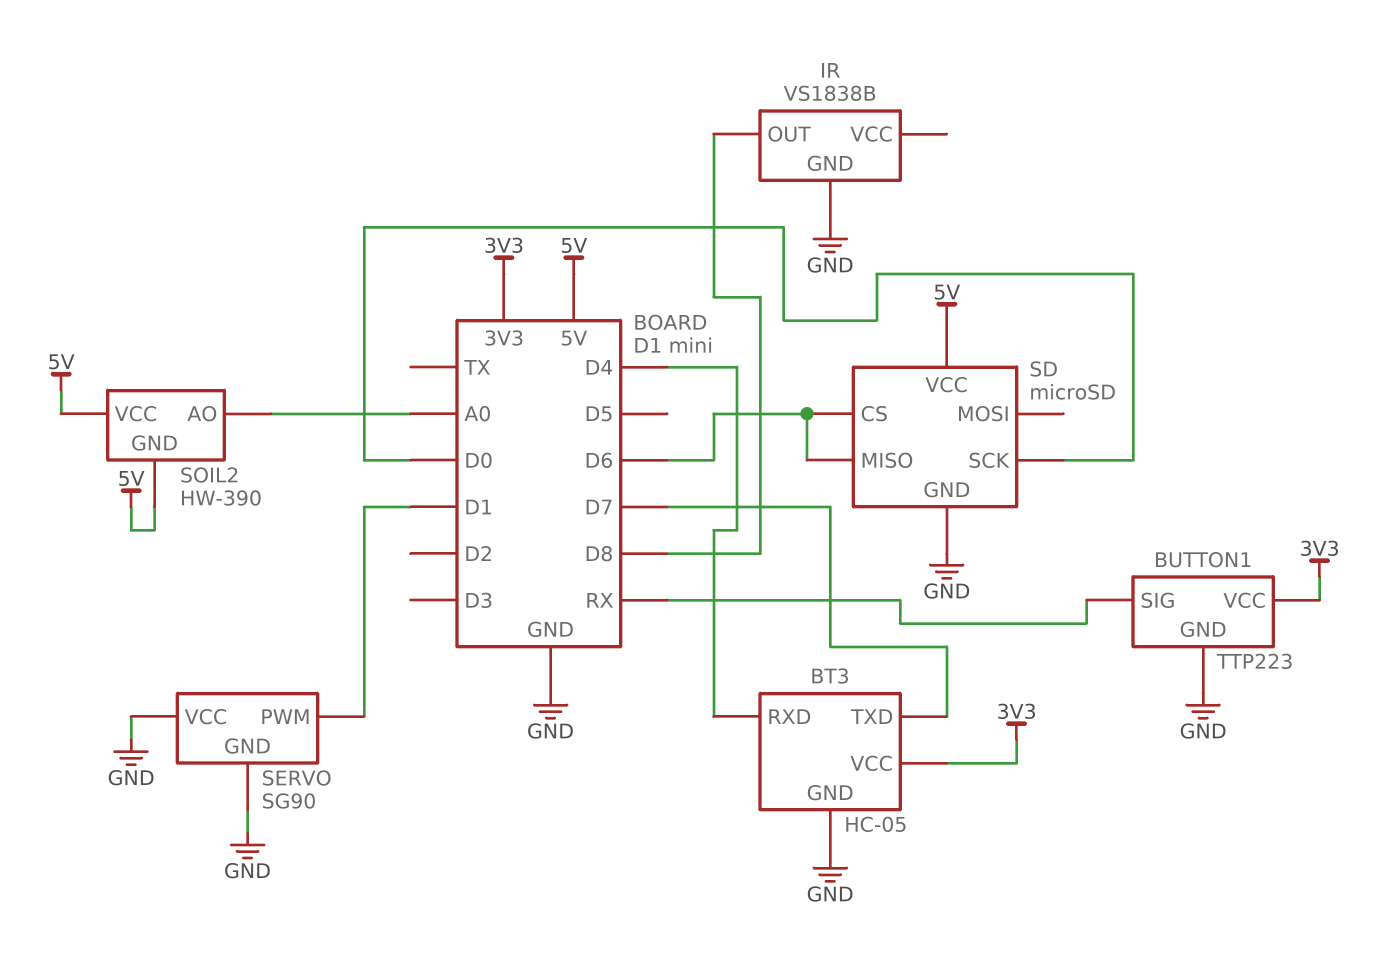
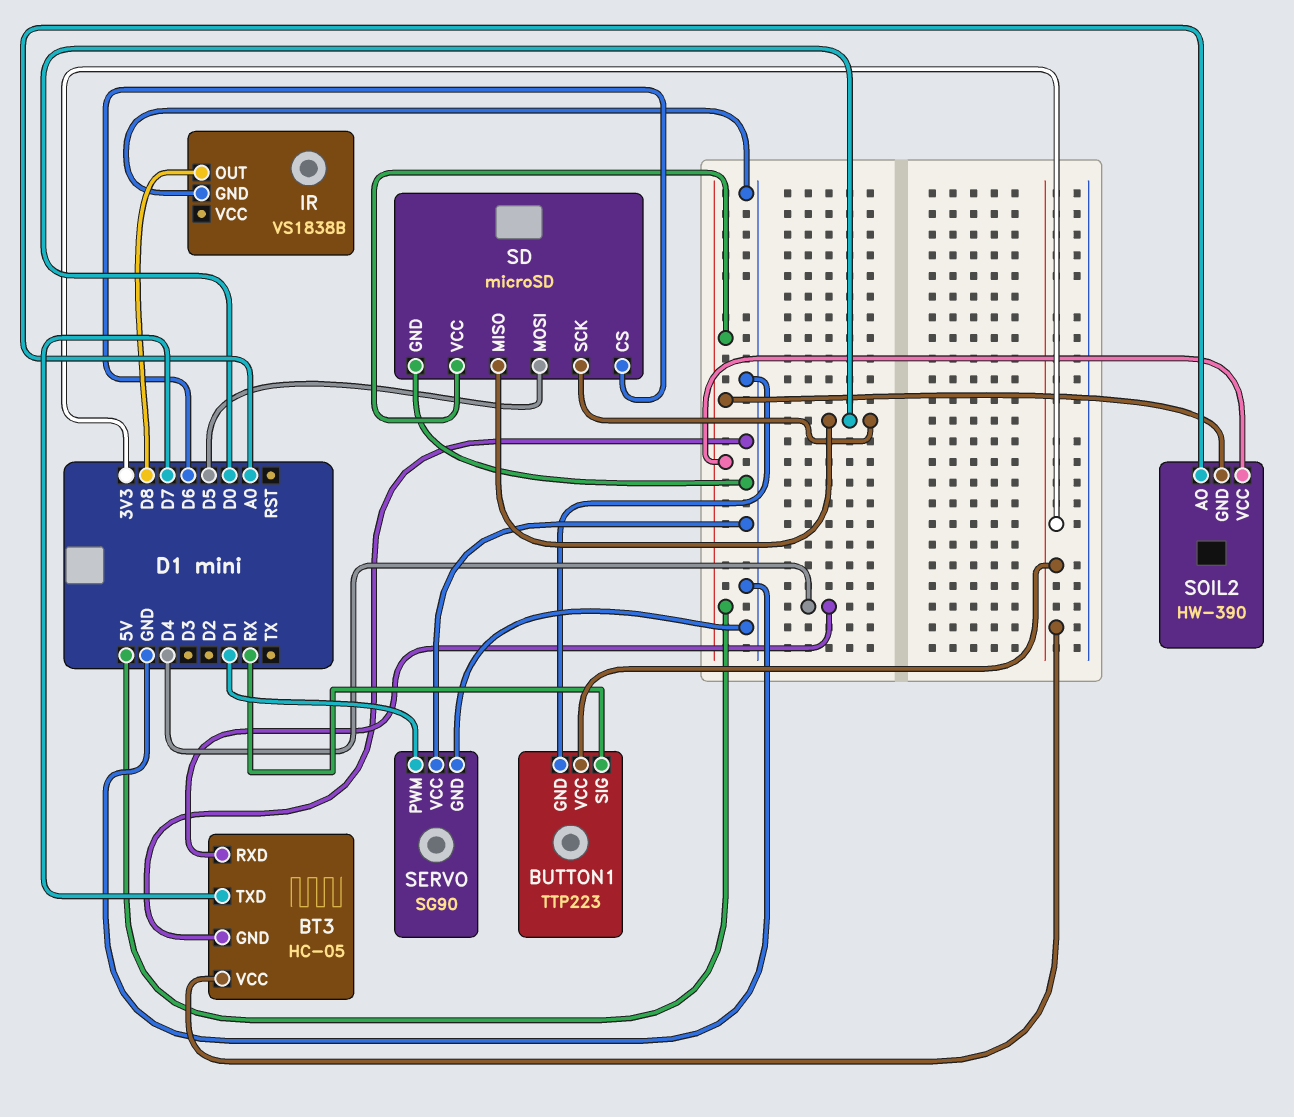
SD pin MISO: D6 -> D0
SD pin MOSI: none -> D5

